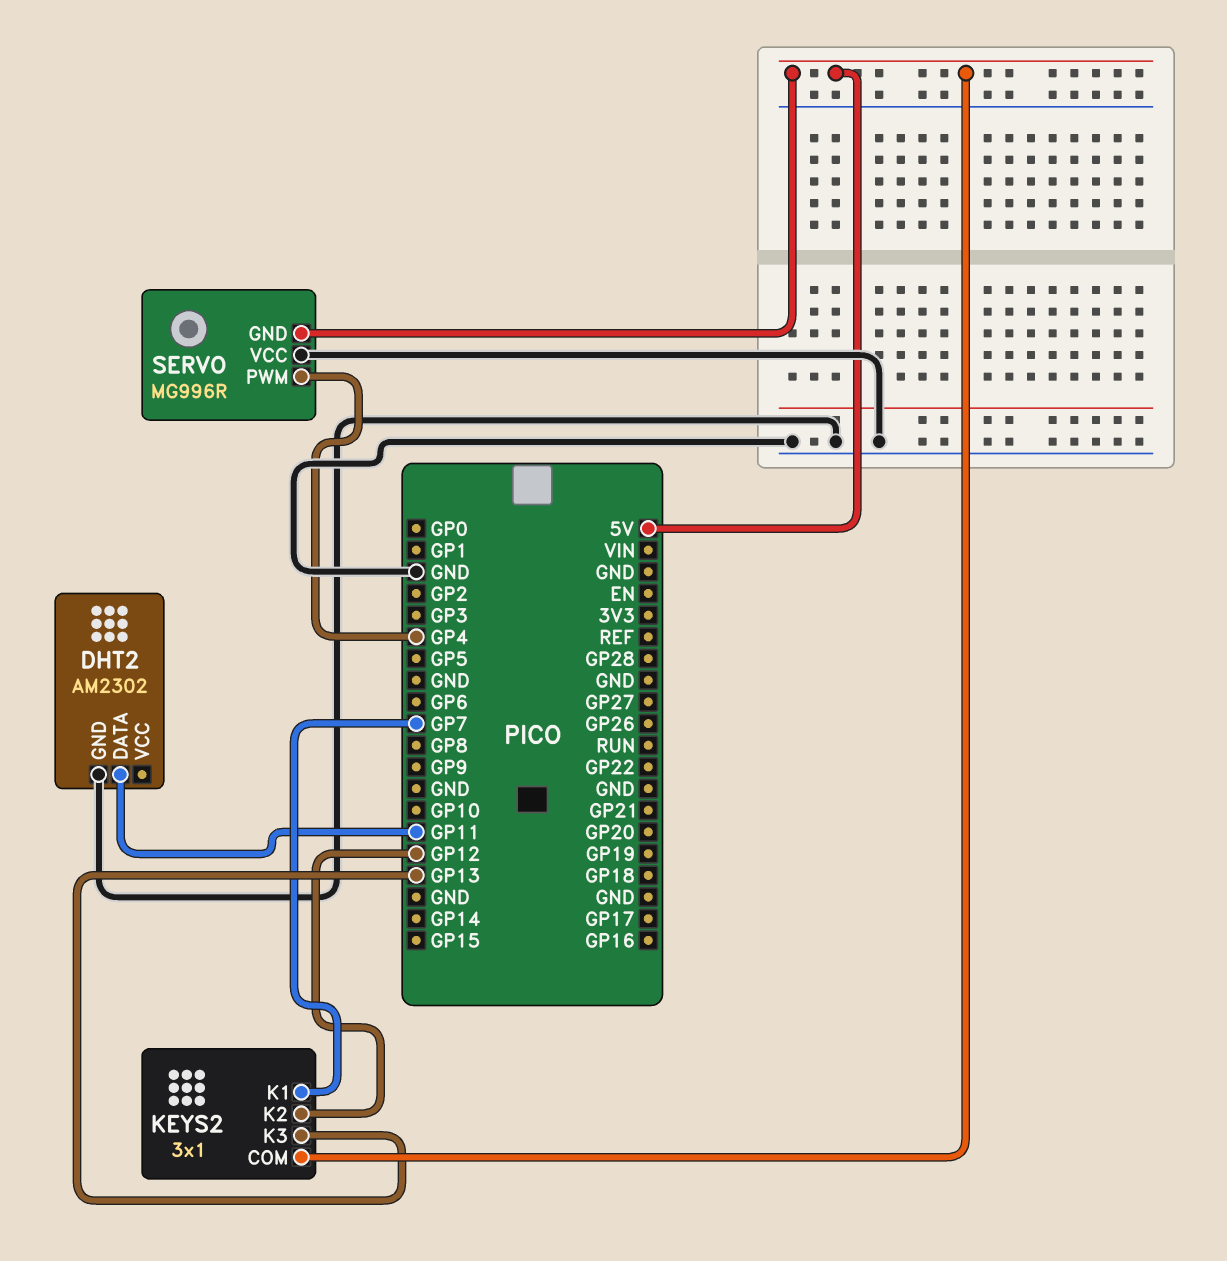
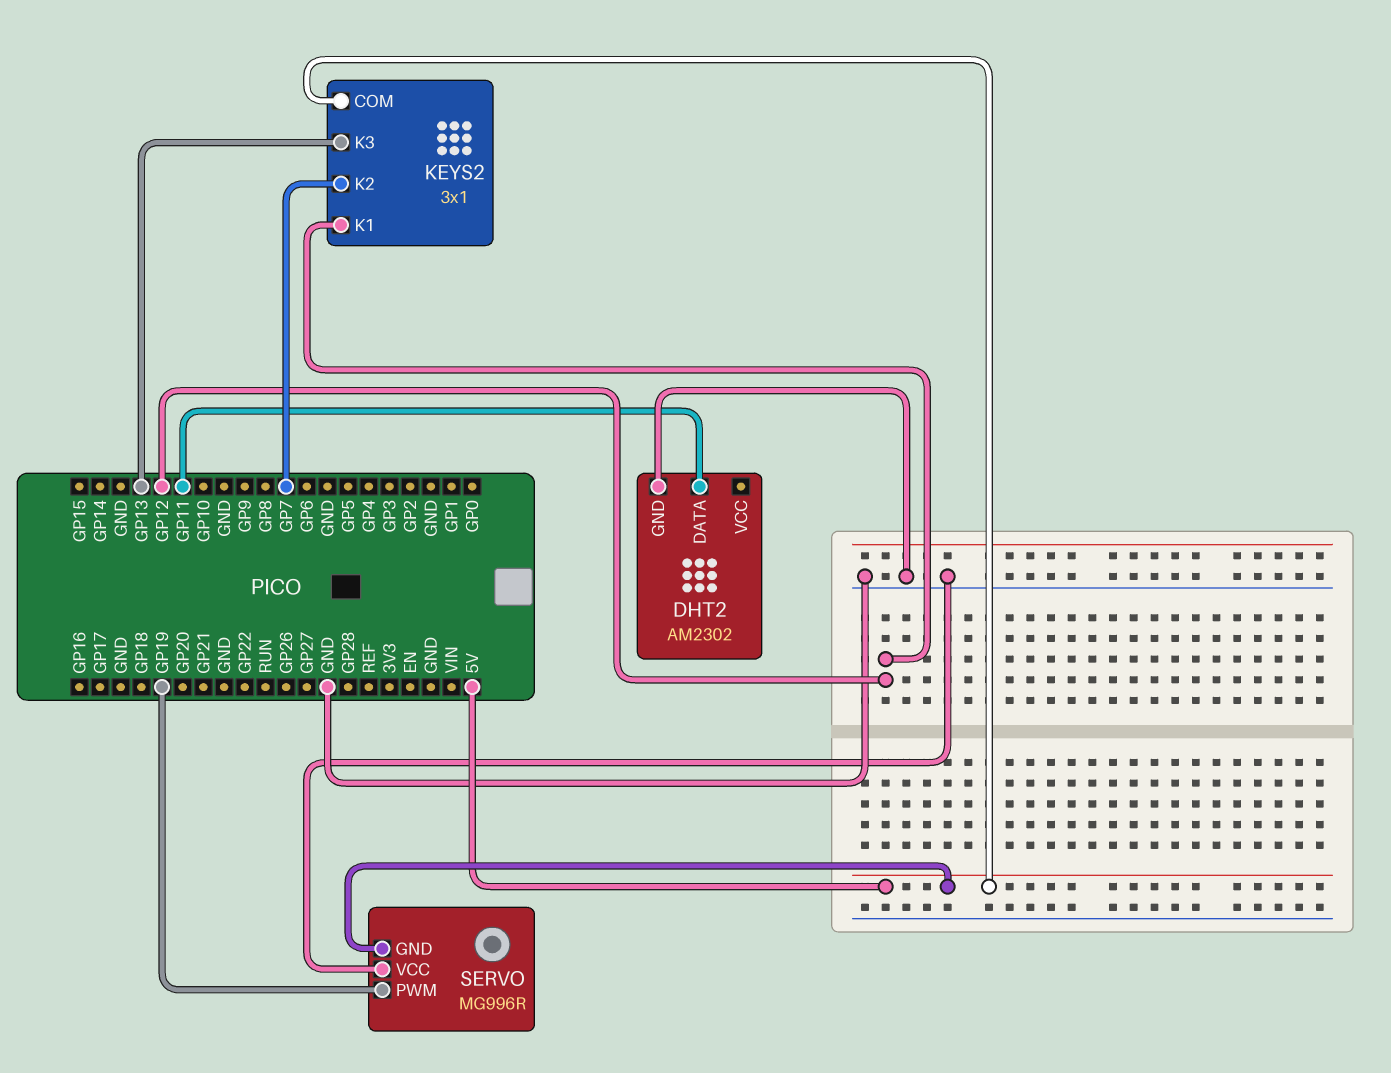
KEYS2 pin K1: GP7 -> GP12
KEYS2 pin K2: GP12 -> GP7
SERVO pin PWM: GP4 -> GP19

